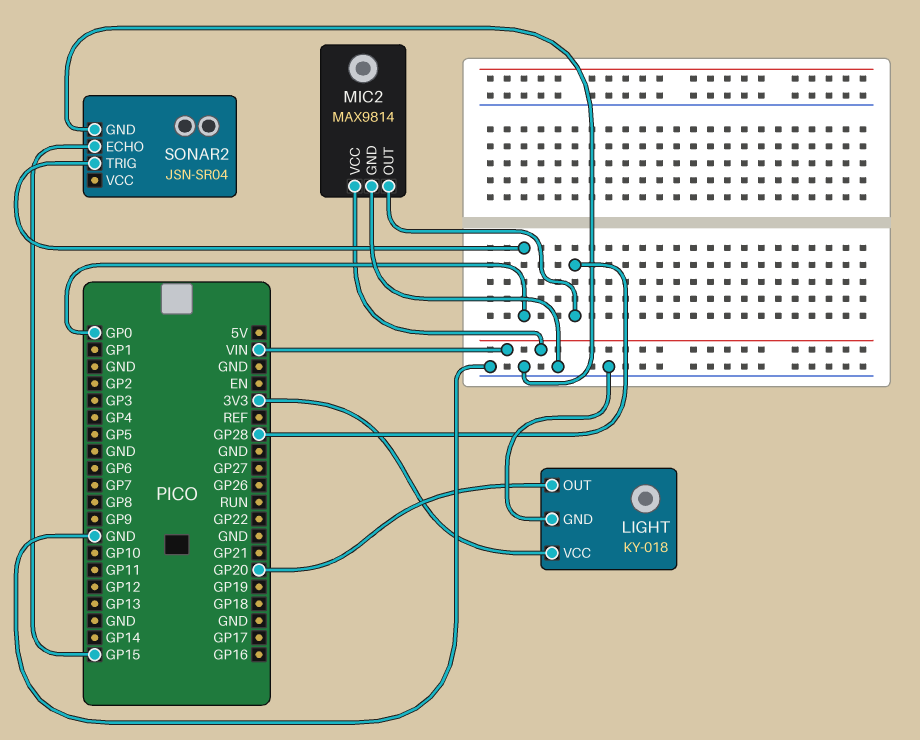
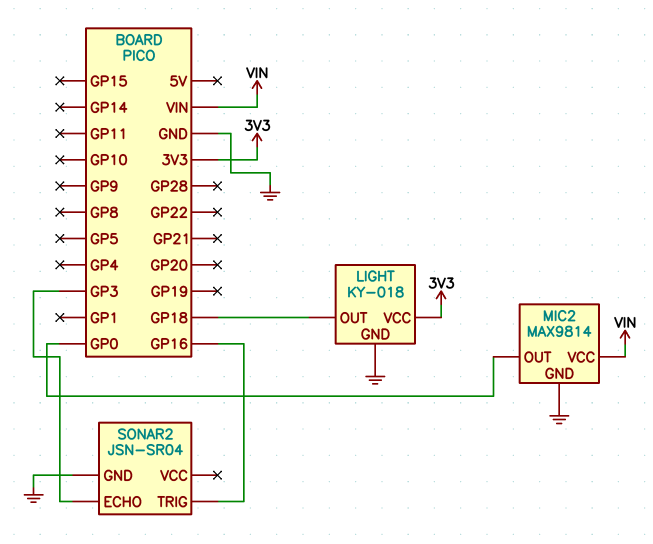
LIGHT pin OUT: GP20 -> GP18
MIC2 pin OUT: GP28 -> GP0
SONAR2 pin ECHO: GP15 -> GP3
SONAR2 pin TRIG: GP0 -> GP16

